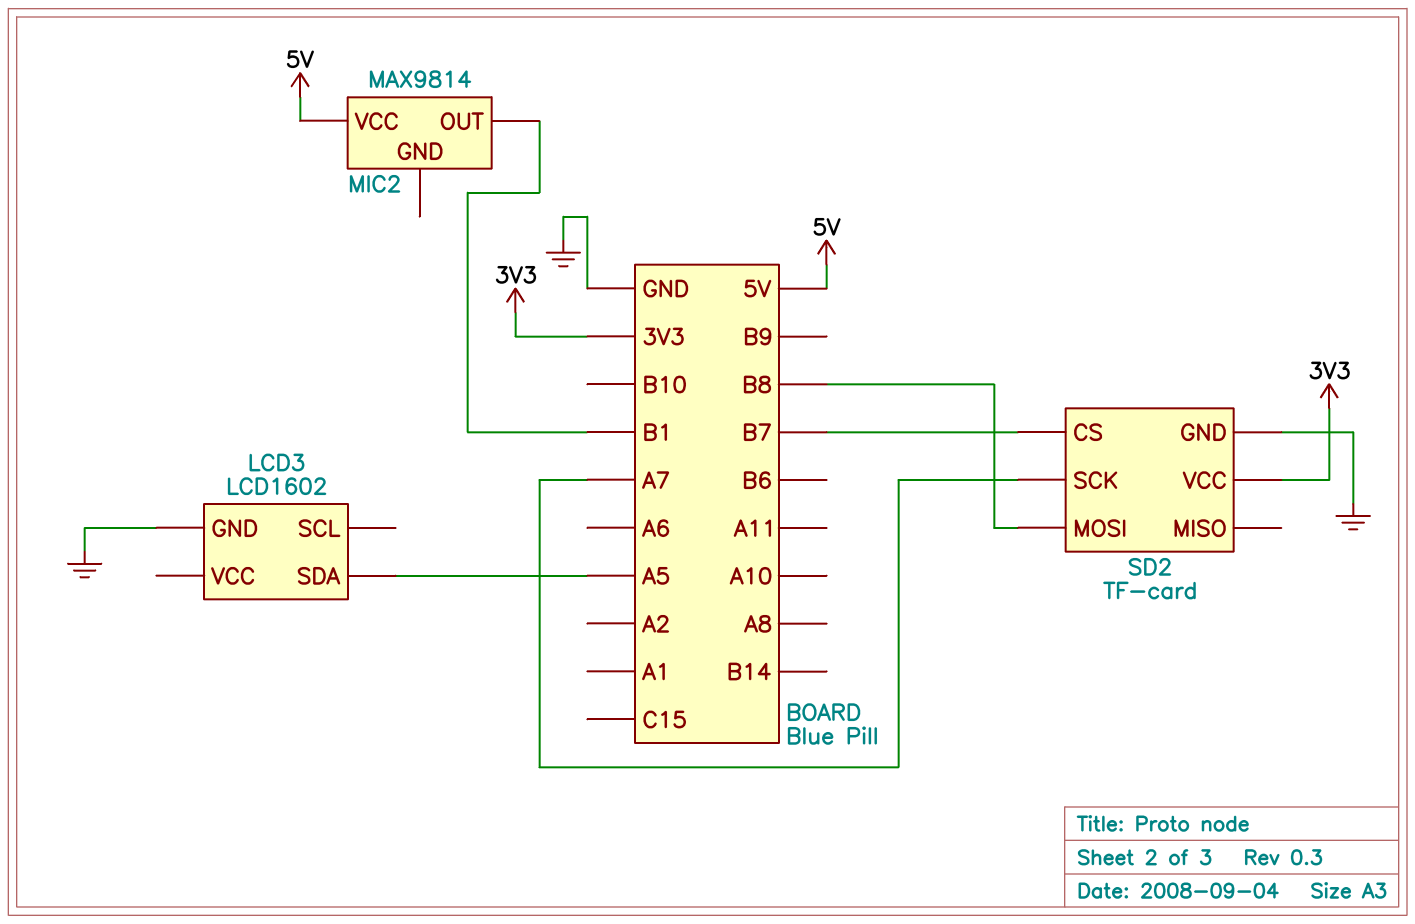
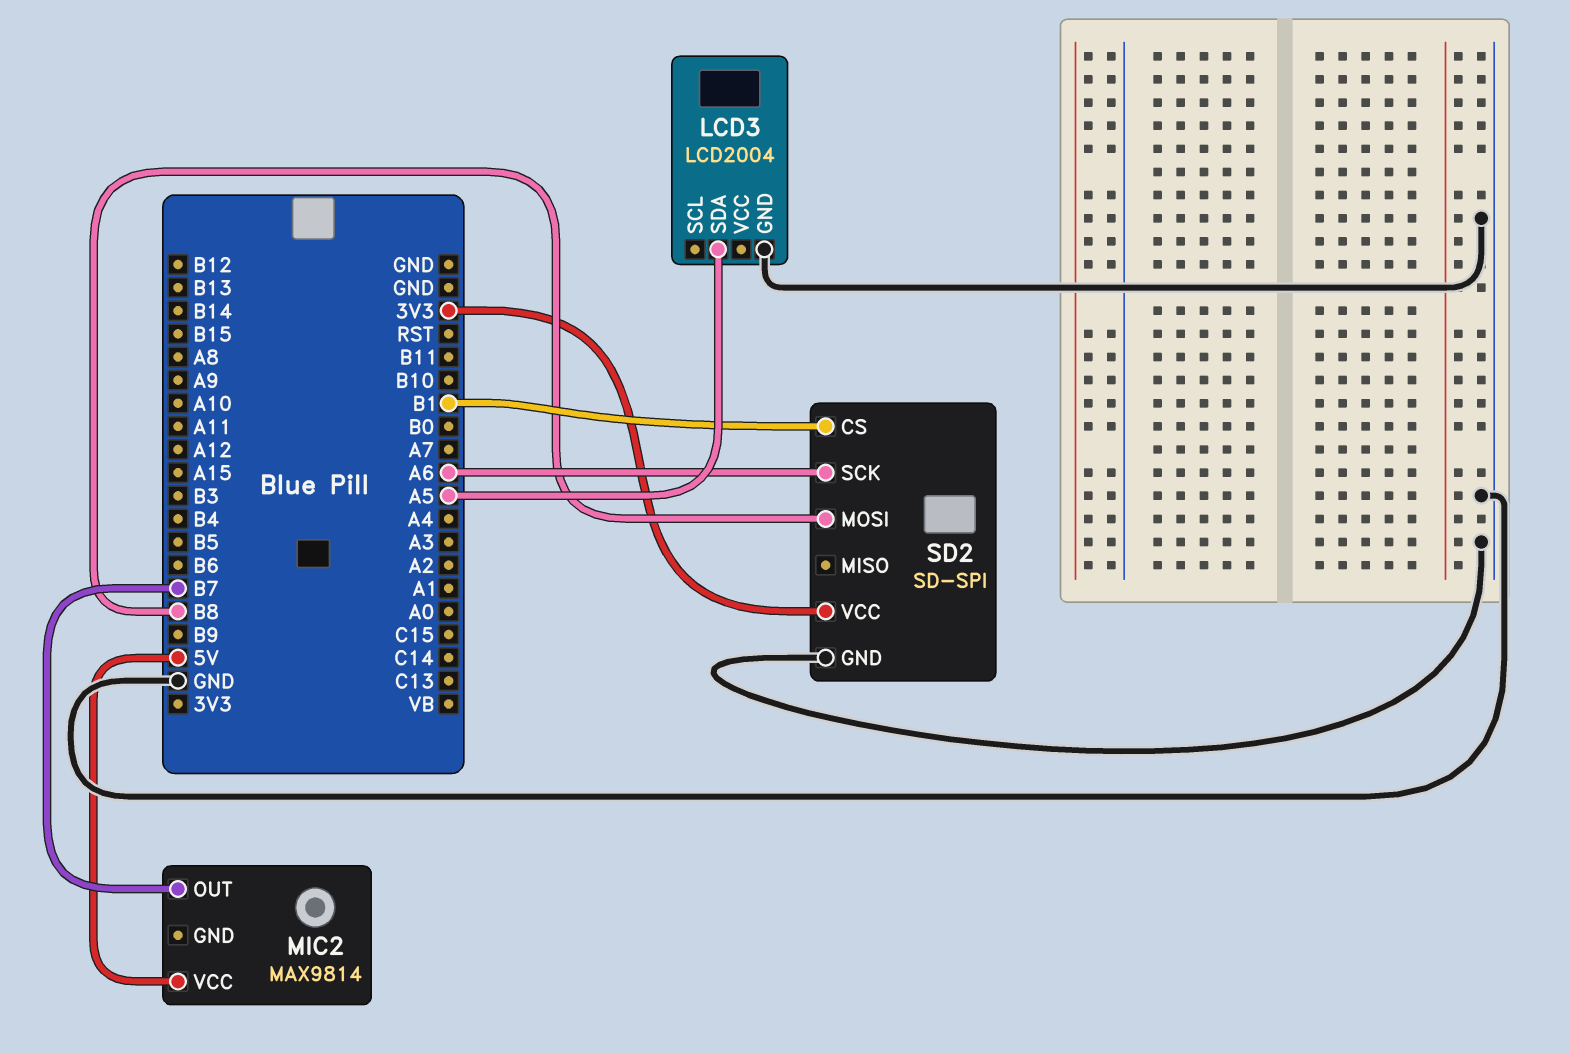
LCD3: LCD1602 -> LCD2004
MIC2 pin OUT: B1 -> B7
SD2: TF-card -> SD-SPI
SD2 pin CS: B7 -> B1
SD2 pin SCK: A7 -> A6

